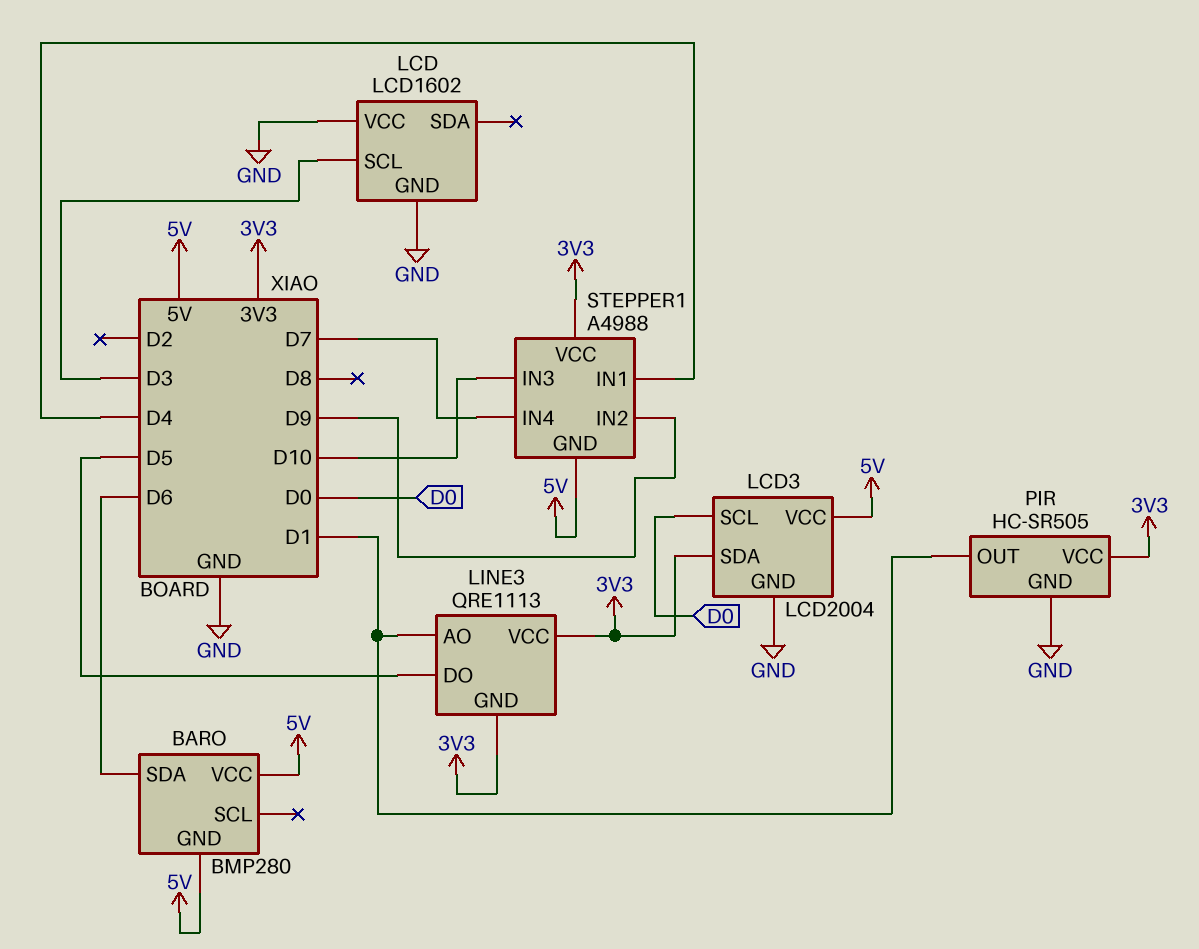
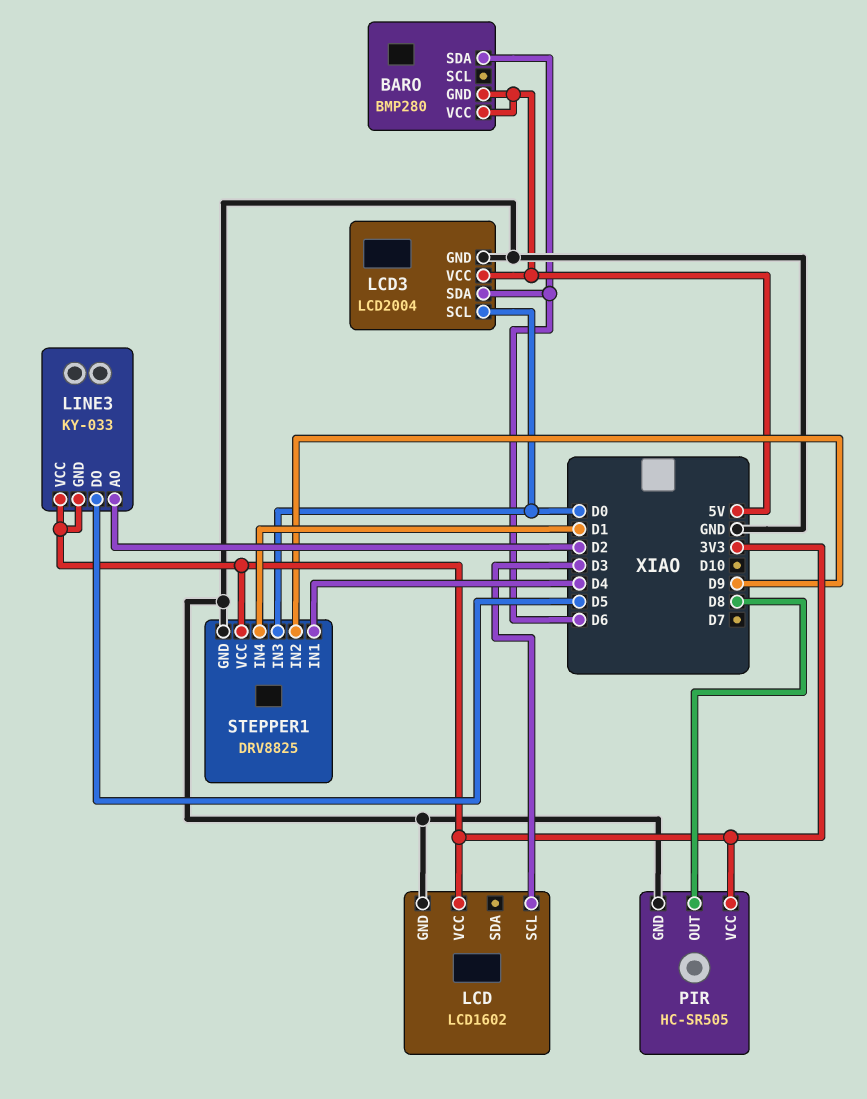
LCD pin VCC: GND -> 3V3
LCD3 pin SDA: 3V3 -> D6
LINE3: QRE1113 -> KY-033
LINE3 pin AO: D1 -> D2
PIR pin OUT: D1 -> D8
STEPPER1: A4988 -> DRV8825
STEPPER1 pin GND: 5V -> GND
STEPPER1 pin IN3: D10 -> D0
STEPPER1 pin IN4: D7 -> D1

